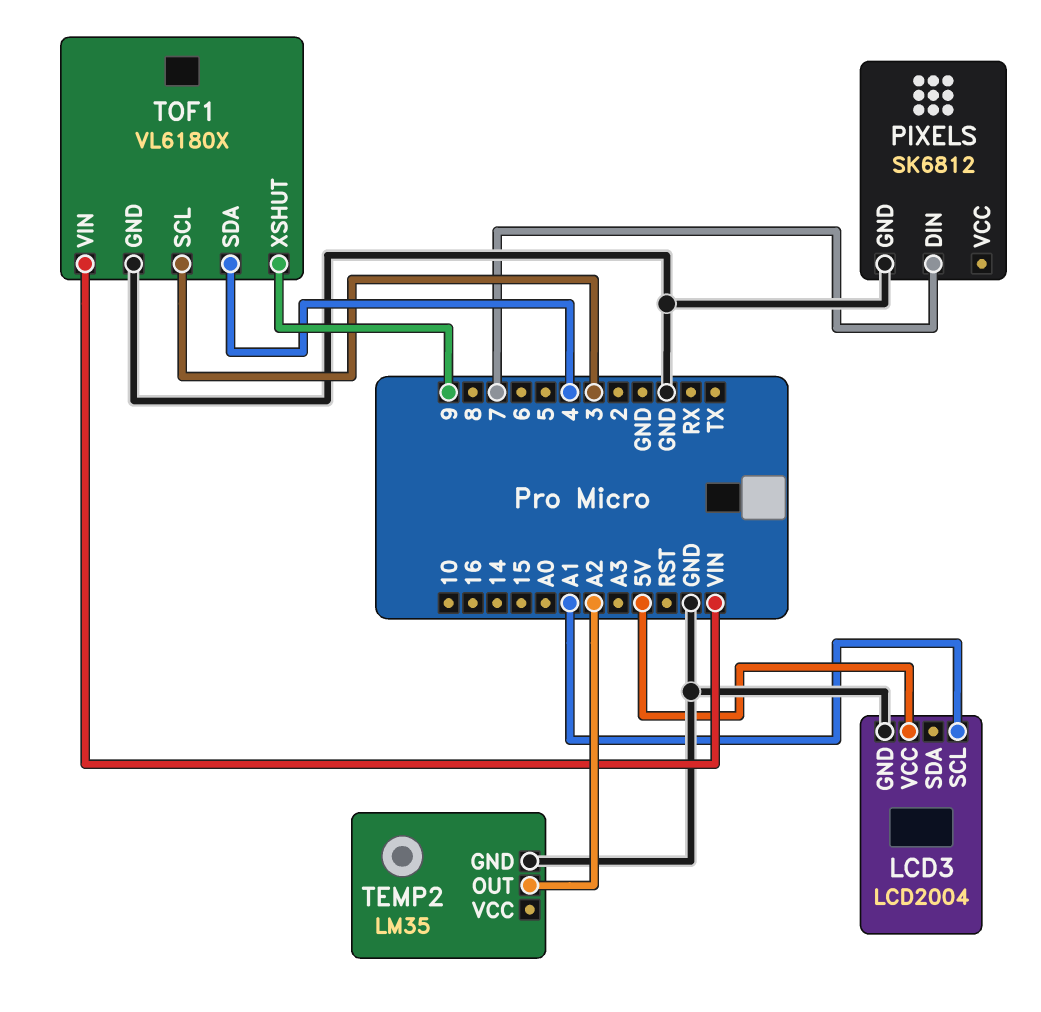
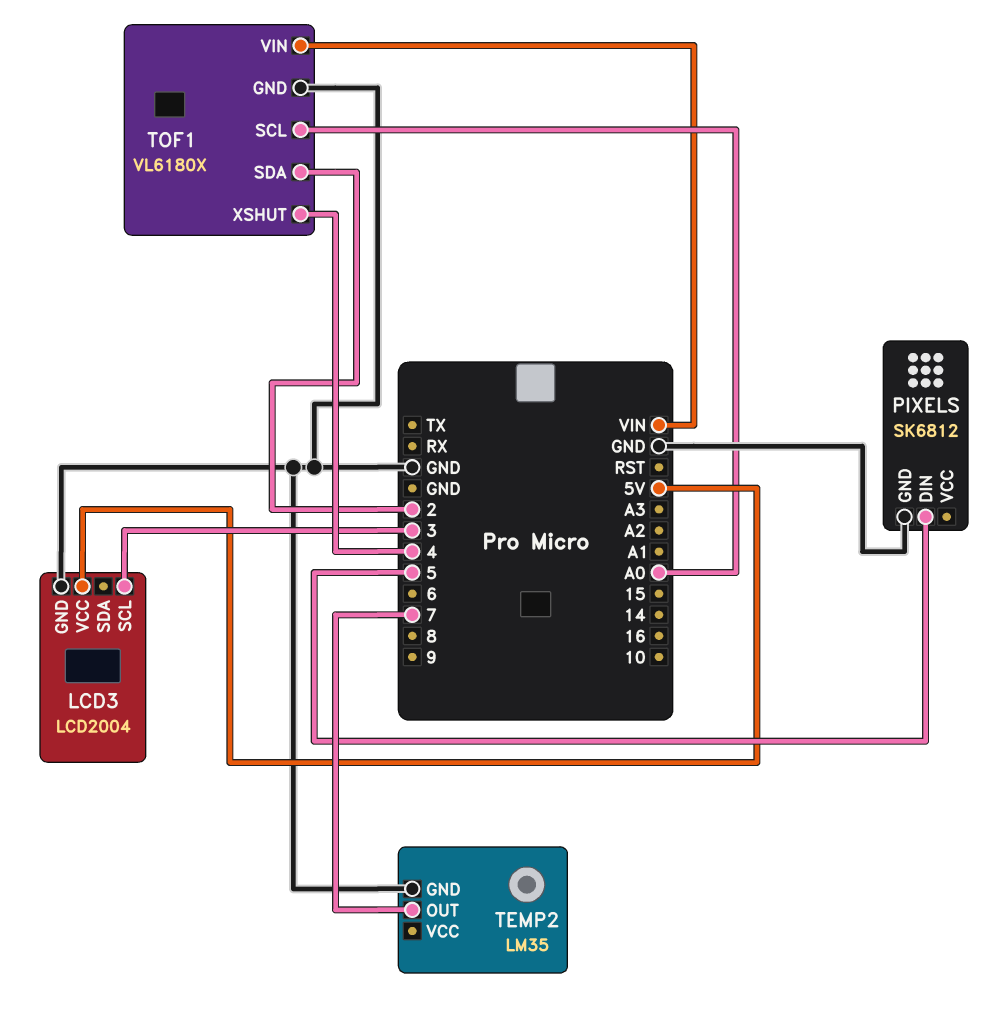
LCD3 pin SCL: A1 -> 3
PIXELS pin DIN: 7 -> 5
TEMP2 pin OUT: A2 -> 7
TOF1 pin SCL: 3 -> A0
TOF1 pin SDA: 4 -> 2
TOF1 pin XSHUT: 9 -> 4

